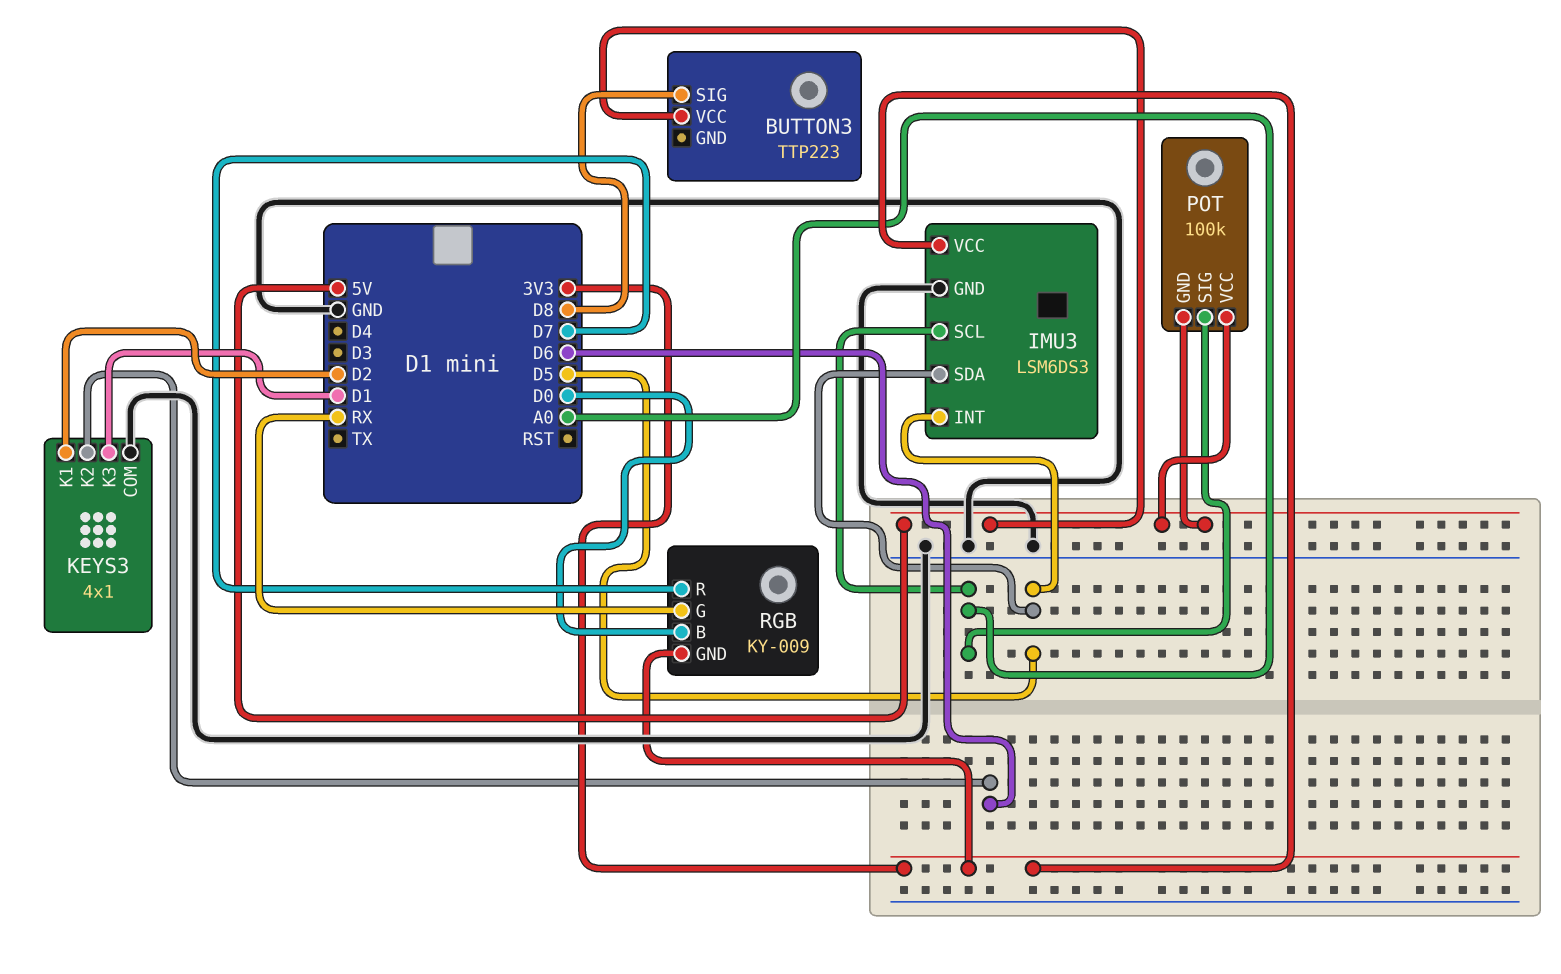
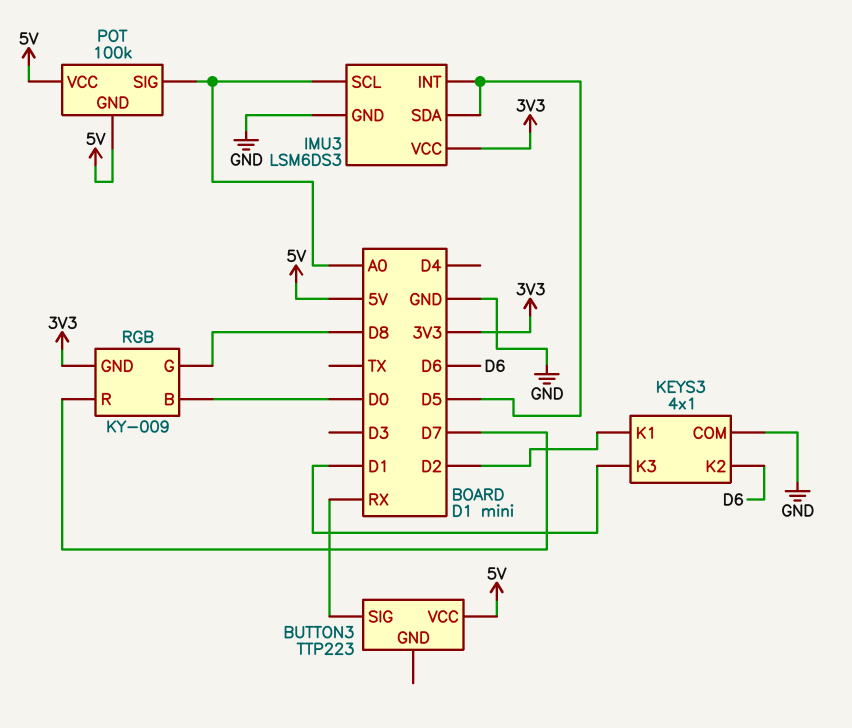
BUTTON3 pin SIG: D8 -> RX
RGB pin G: RX -> D8

